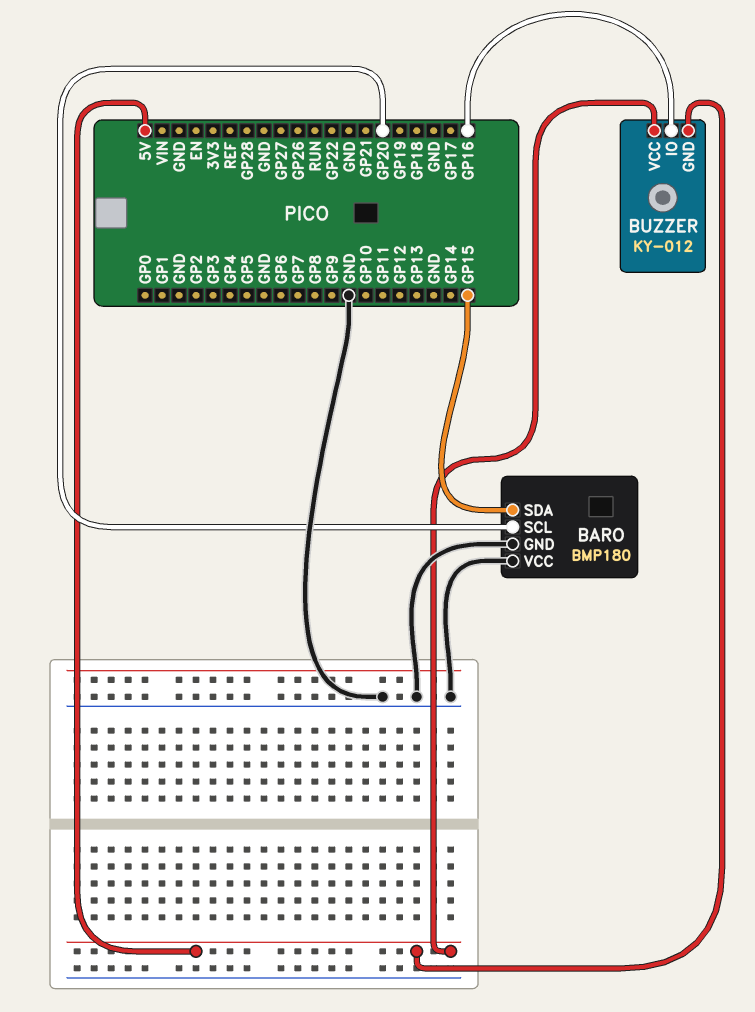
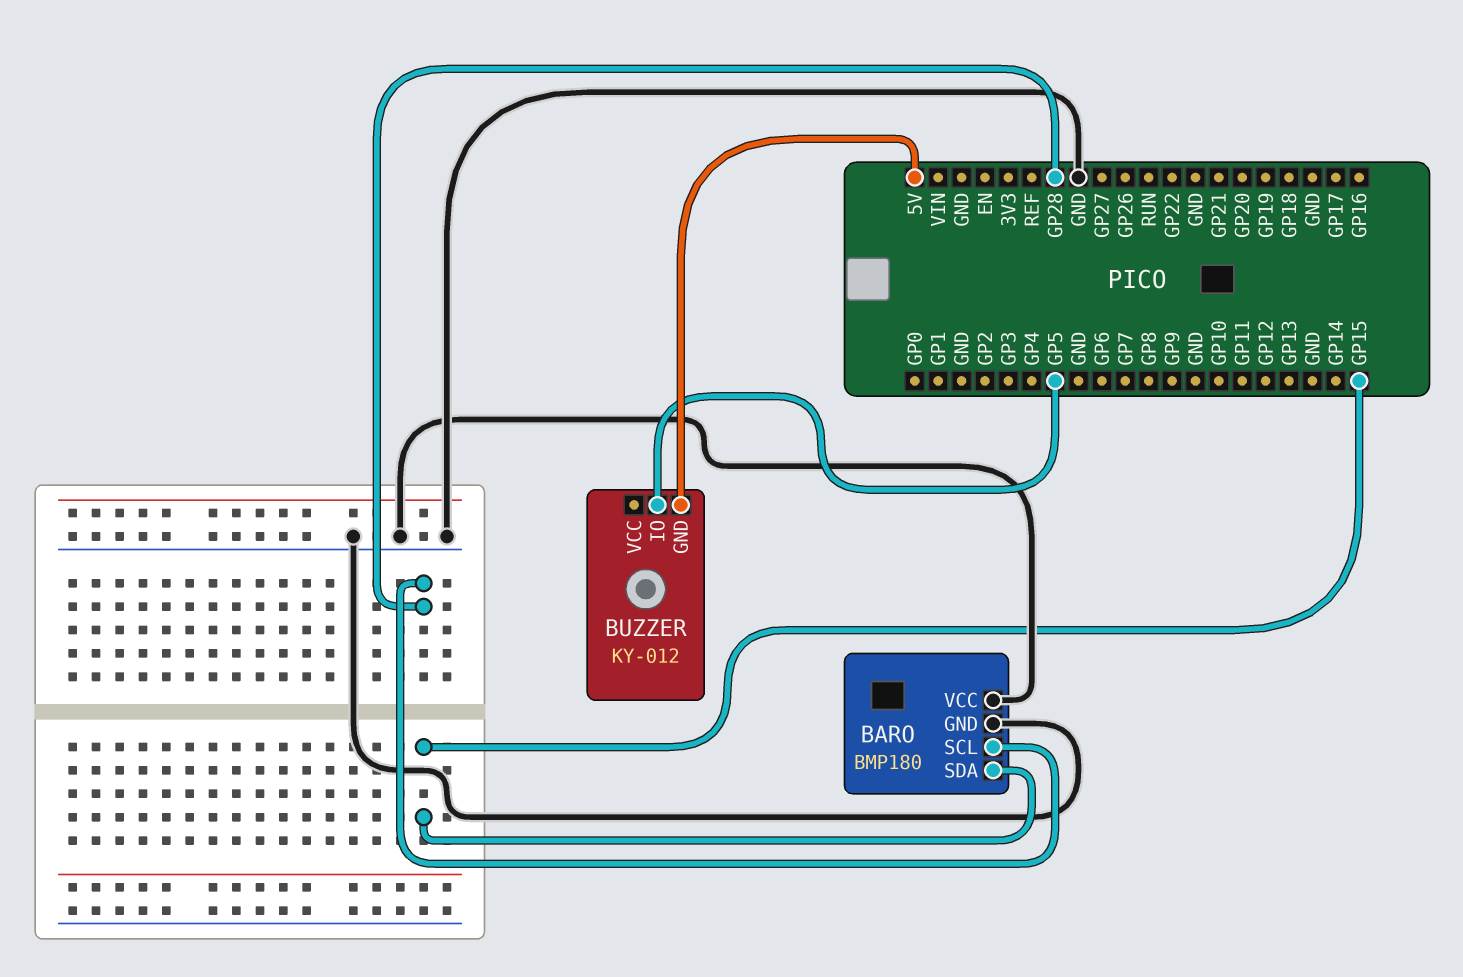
BARO pin SCL: GP20 -> GP28
BUZZER pin IO: GP16 -> GP5
BUZZER pin VCC: 5V -> none

